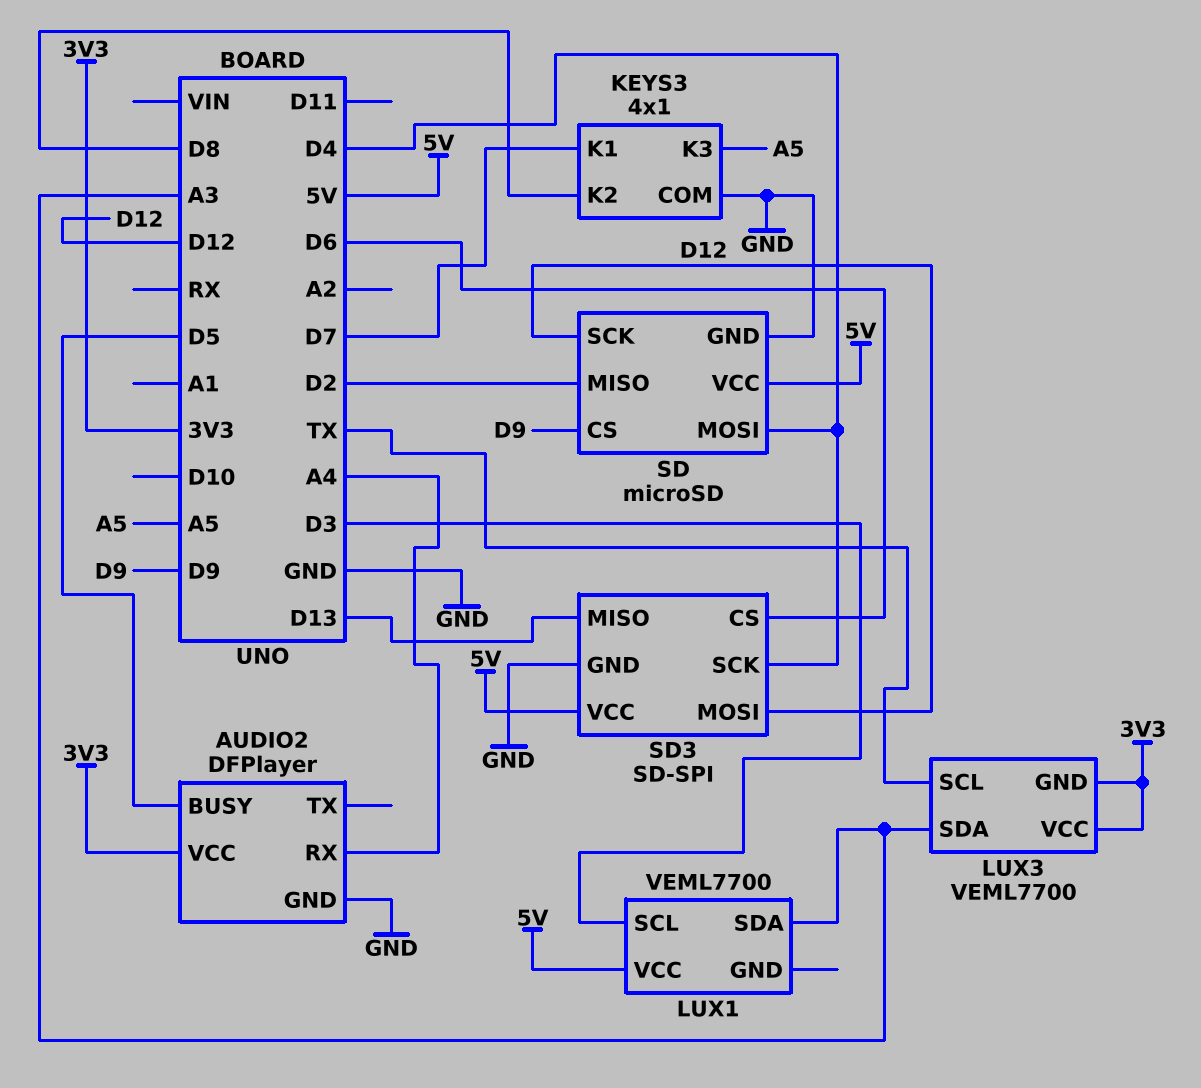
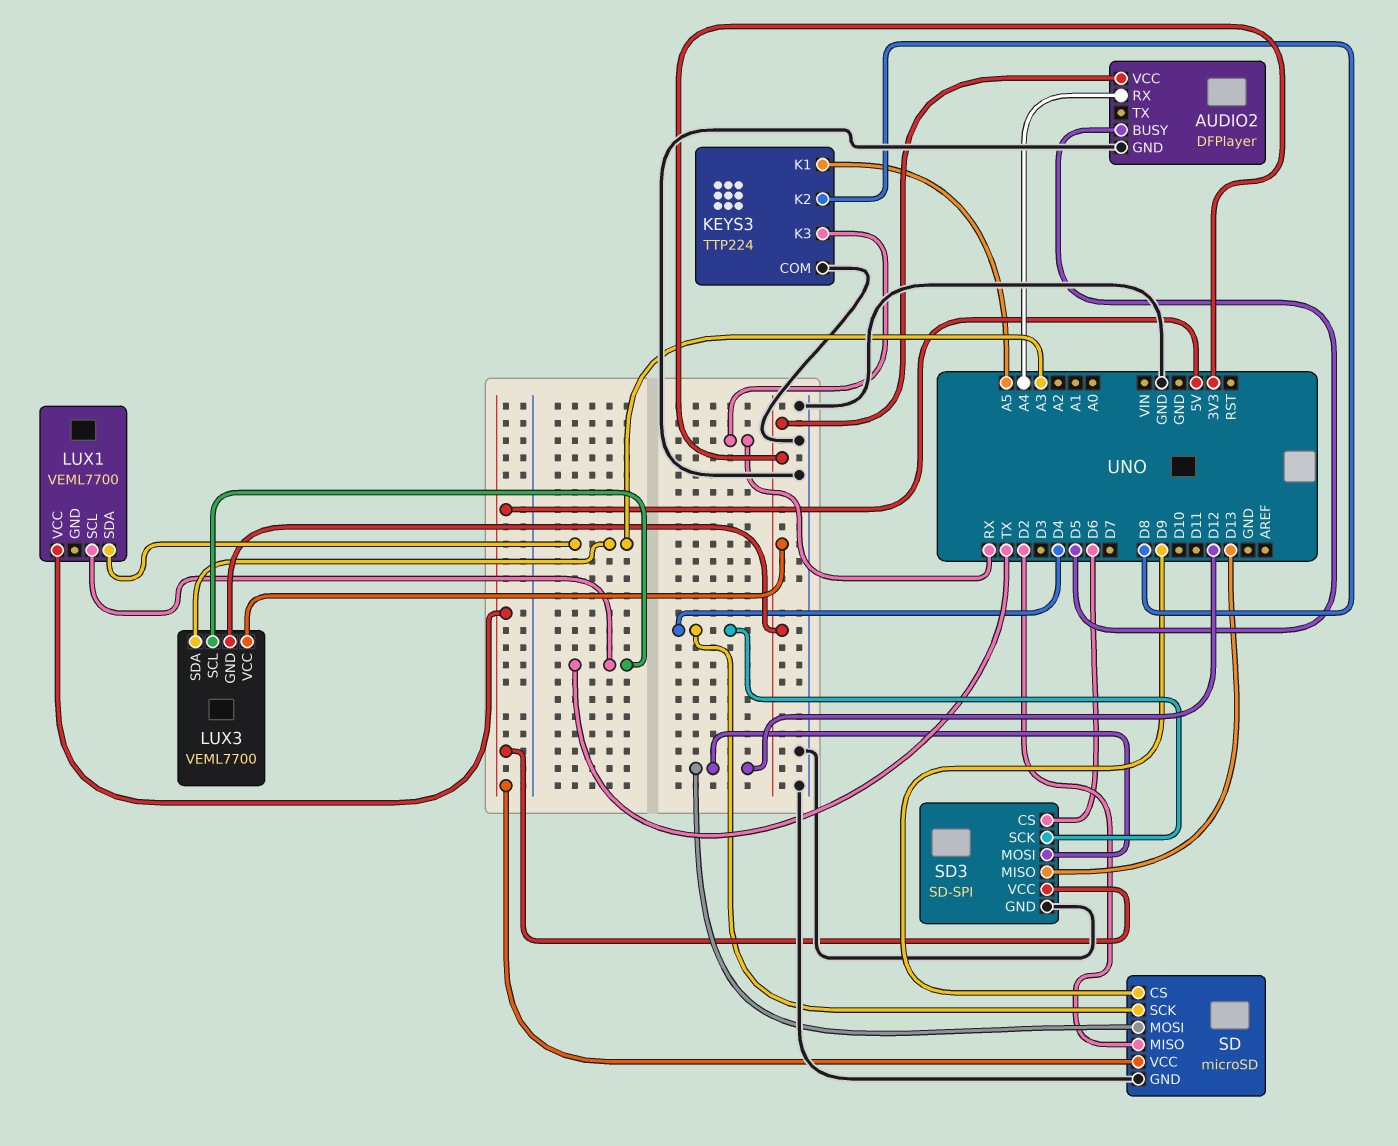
KEYS3: 4x1 -> TTP224
KEYS3 pin K1: D7 -> A5
KEYS3 pin K3: A5 -> RX
LUX1 pin SCL: D3 -> TX
SD pin MOSI: D4 -> D12
SD pin SCK: D12 -> D4

